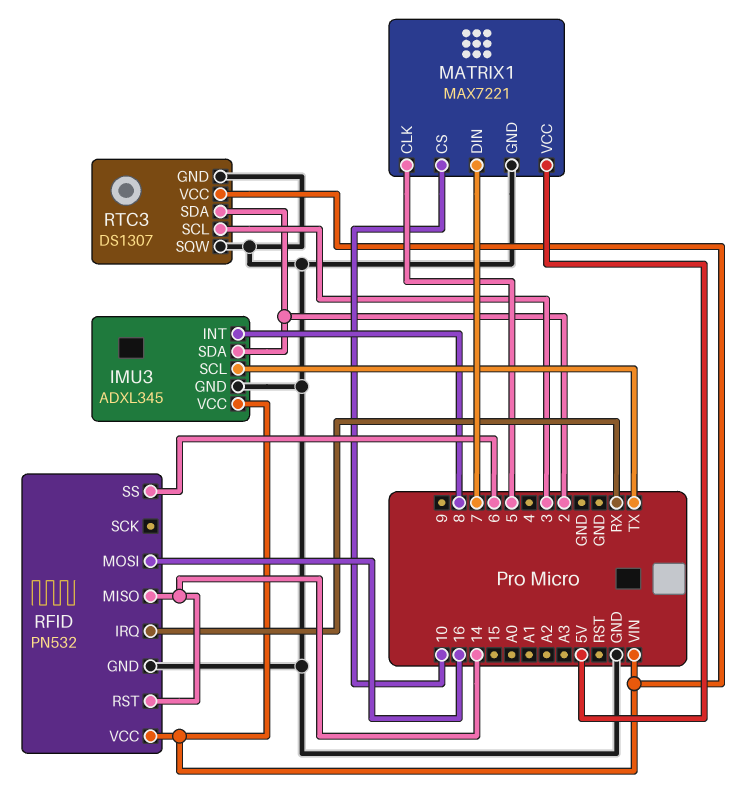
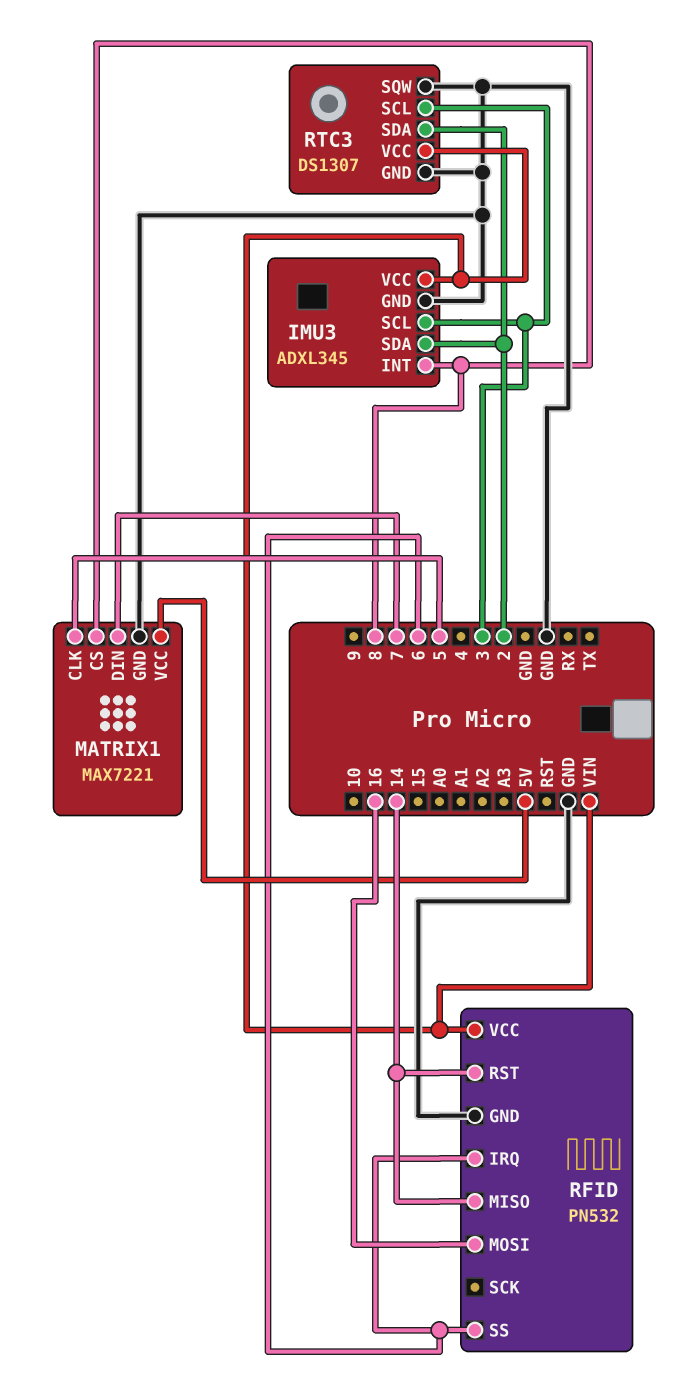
IMU3 pin SCL: TX -> 3
MATRIX1 pin CS: 10 -> 8
RFID pin IRQ: RX -> 6

